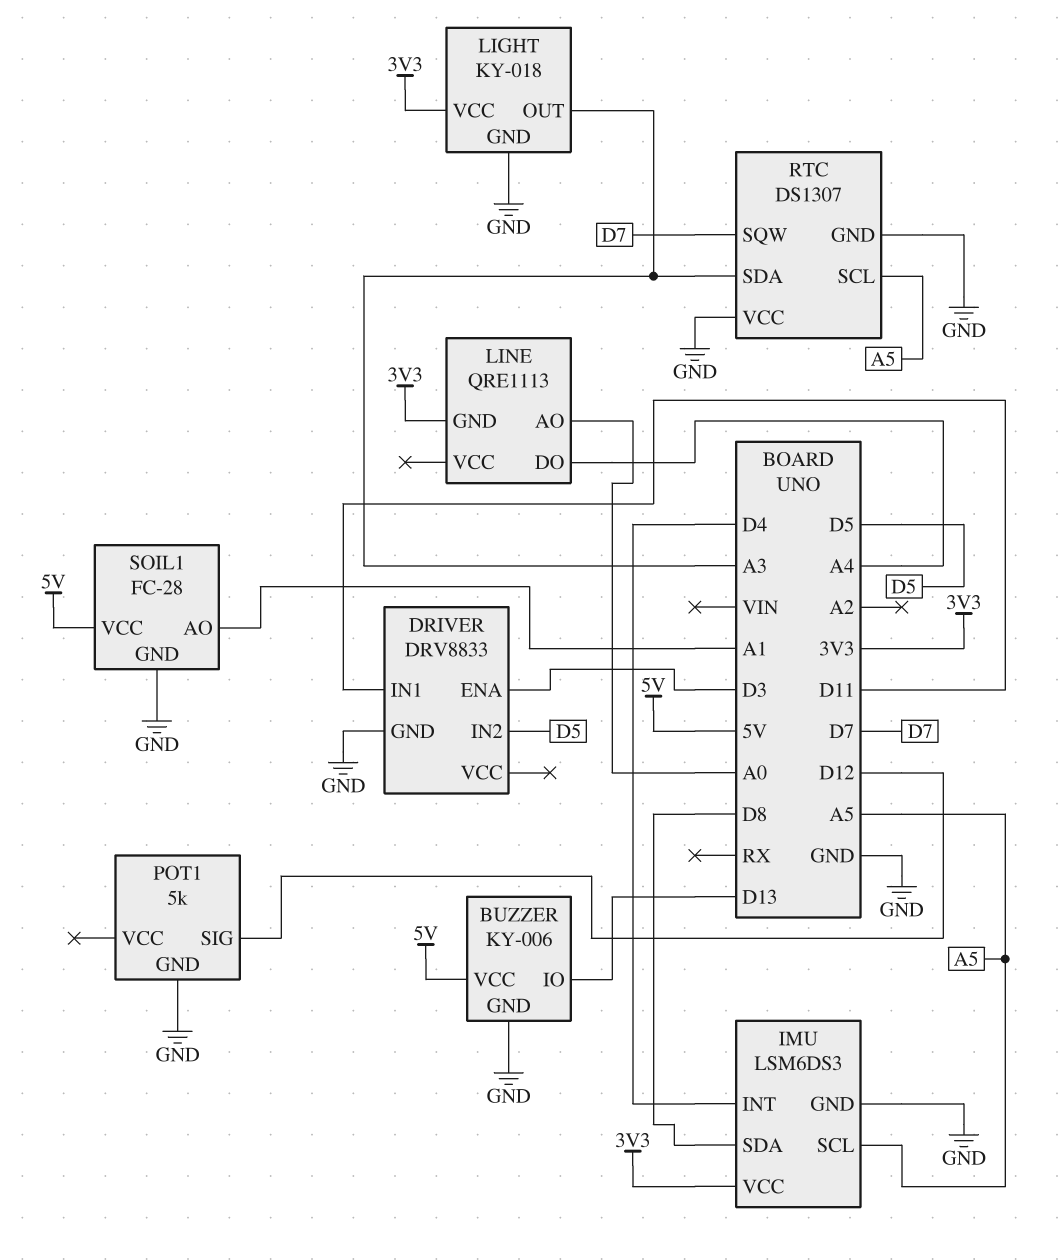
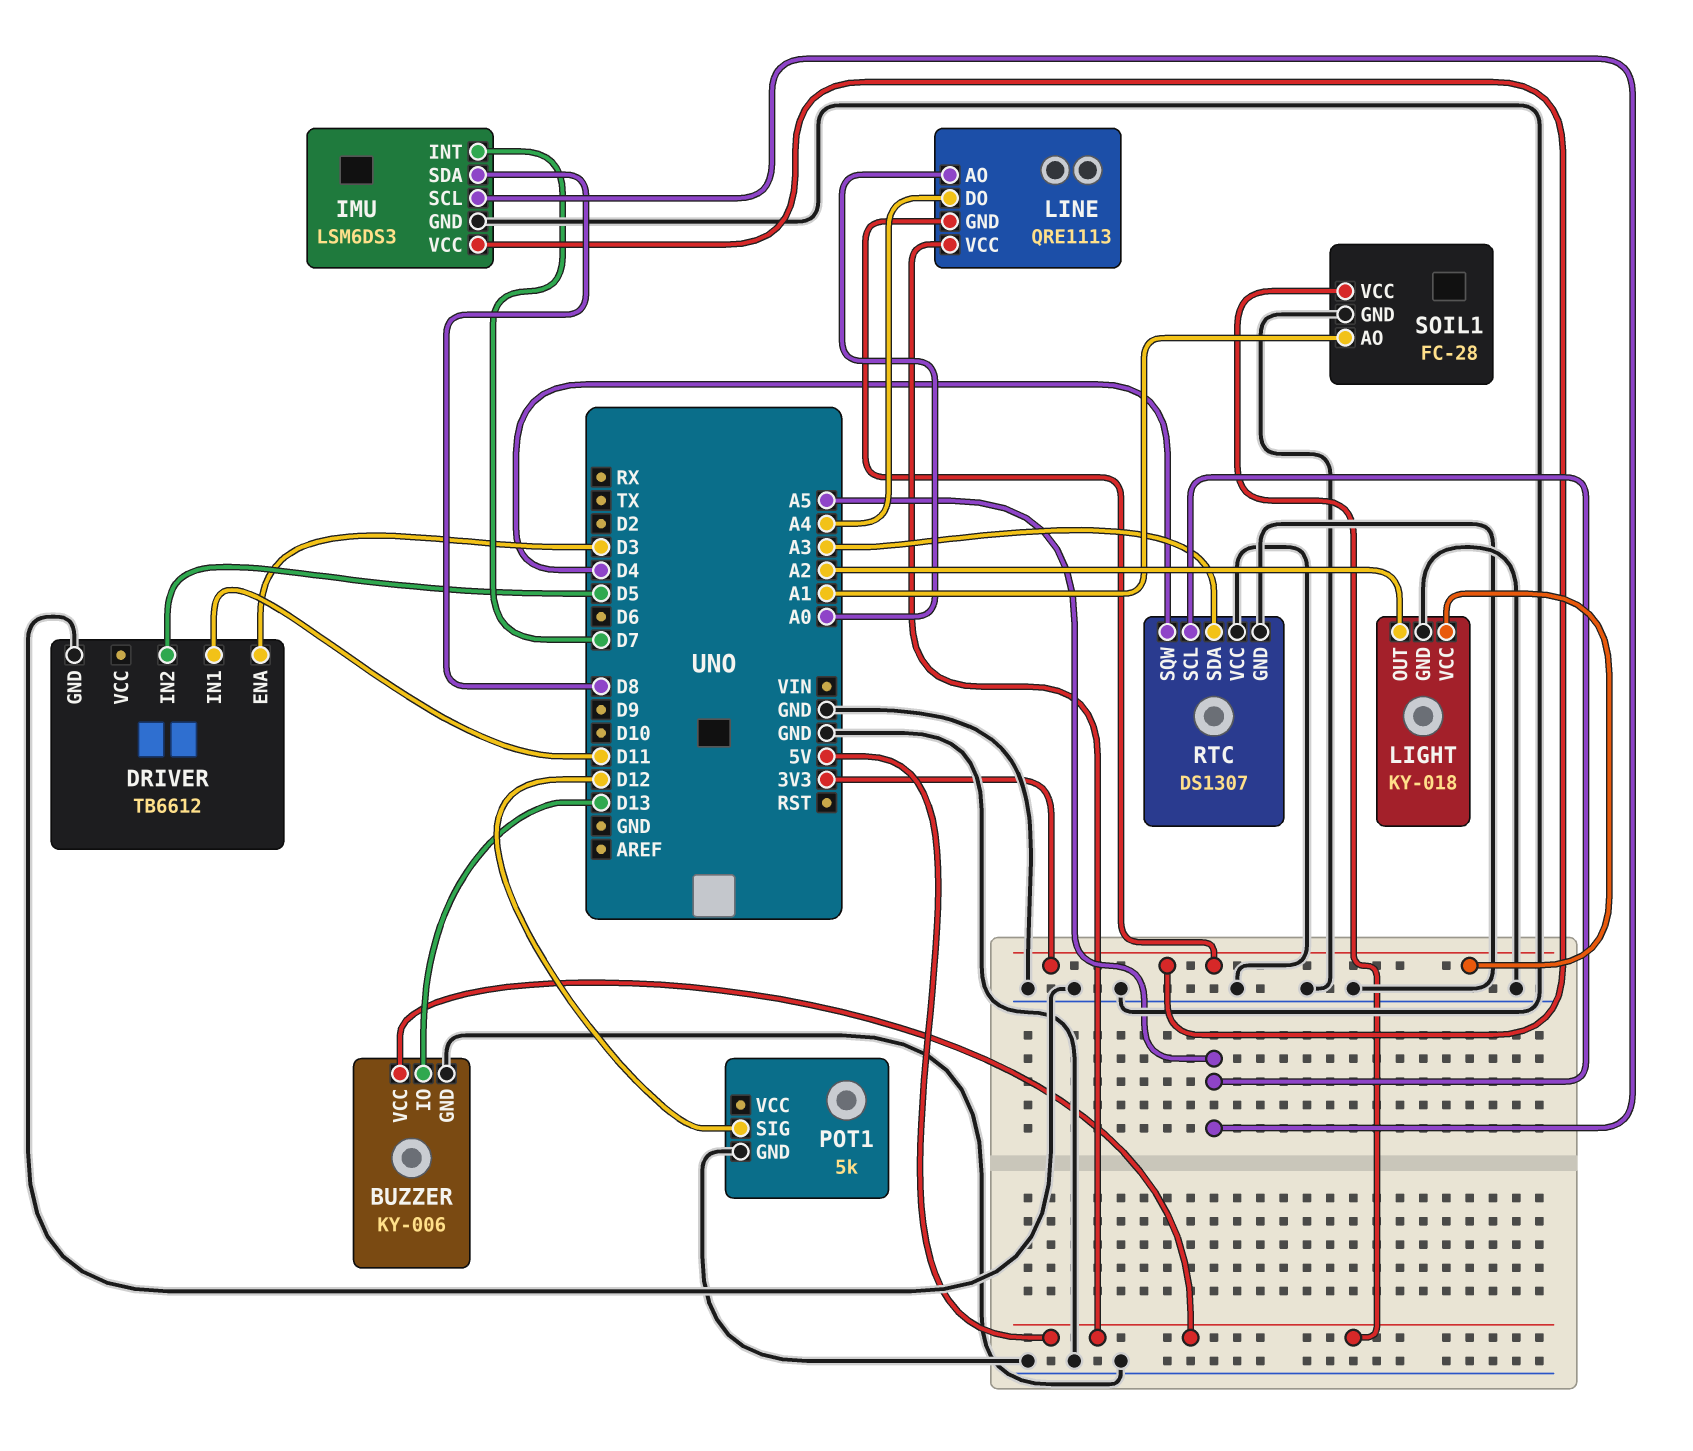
DRIVER: DRV8833 -> TB6612
IMU pin INT: D4 -> D7
LIGHT pin OUT: A3 -> A2
LINE pin VCC: none -> 5V
RTC pin SQW: D7 -> D4

